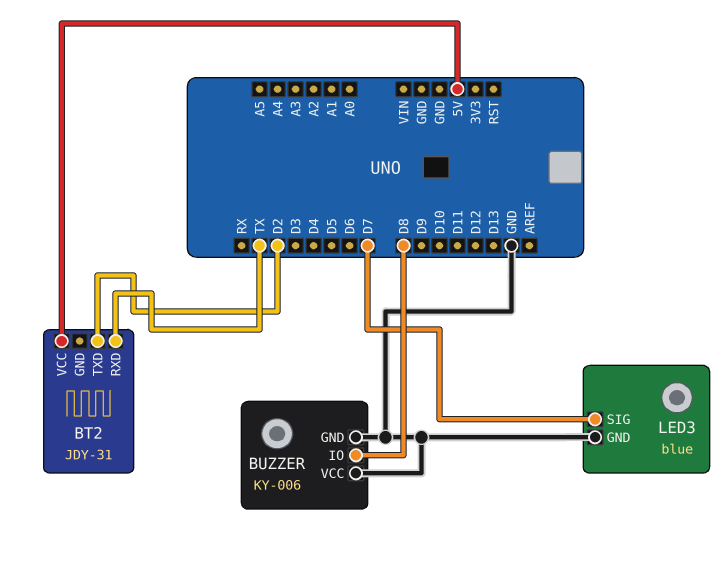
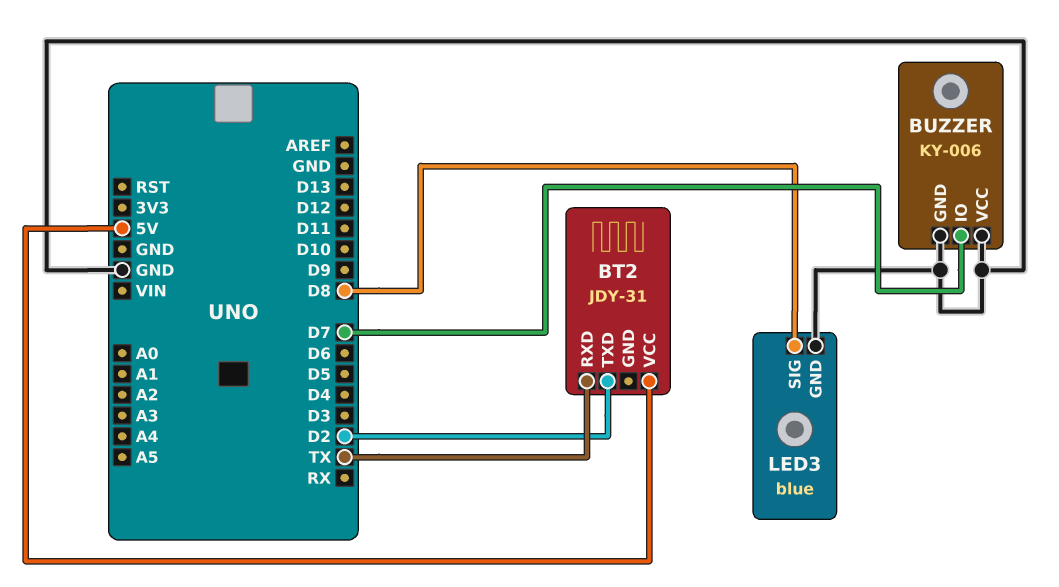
BUZZER pin IO: D8 -> D7
LED3 pin SIG: D7 -> D8

